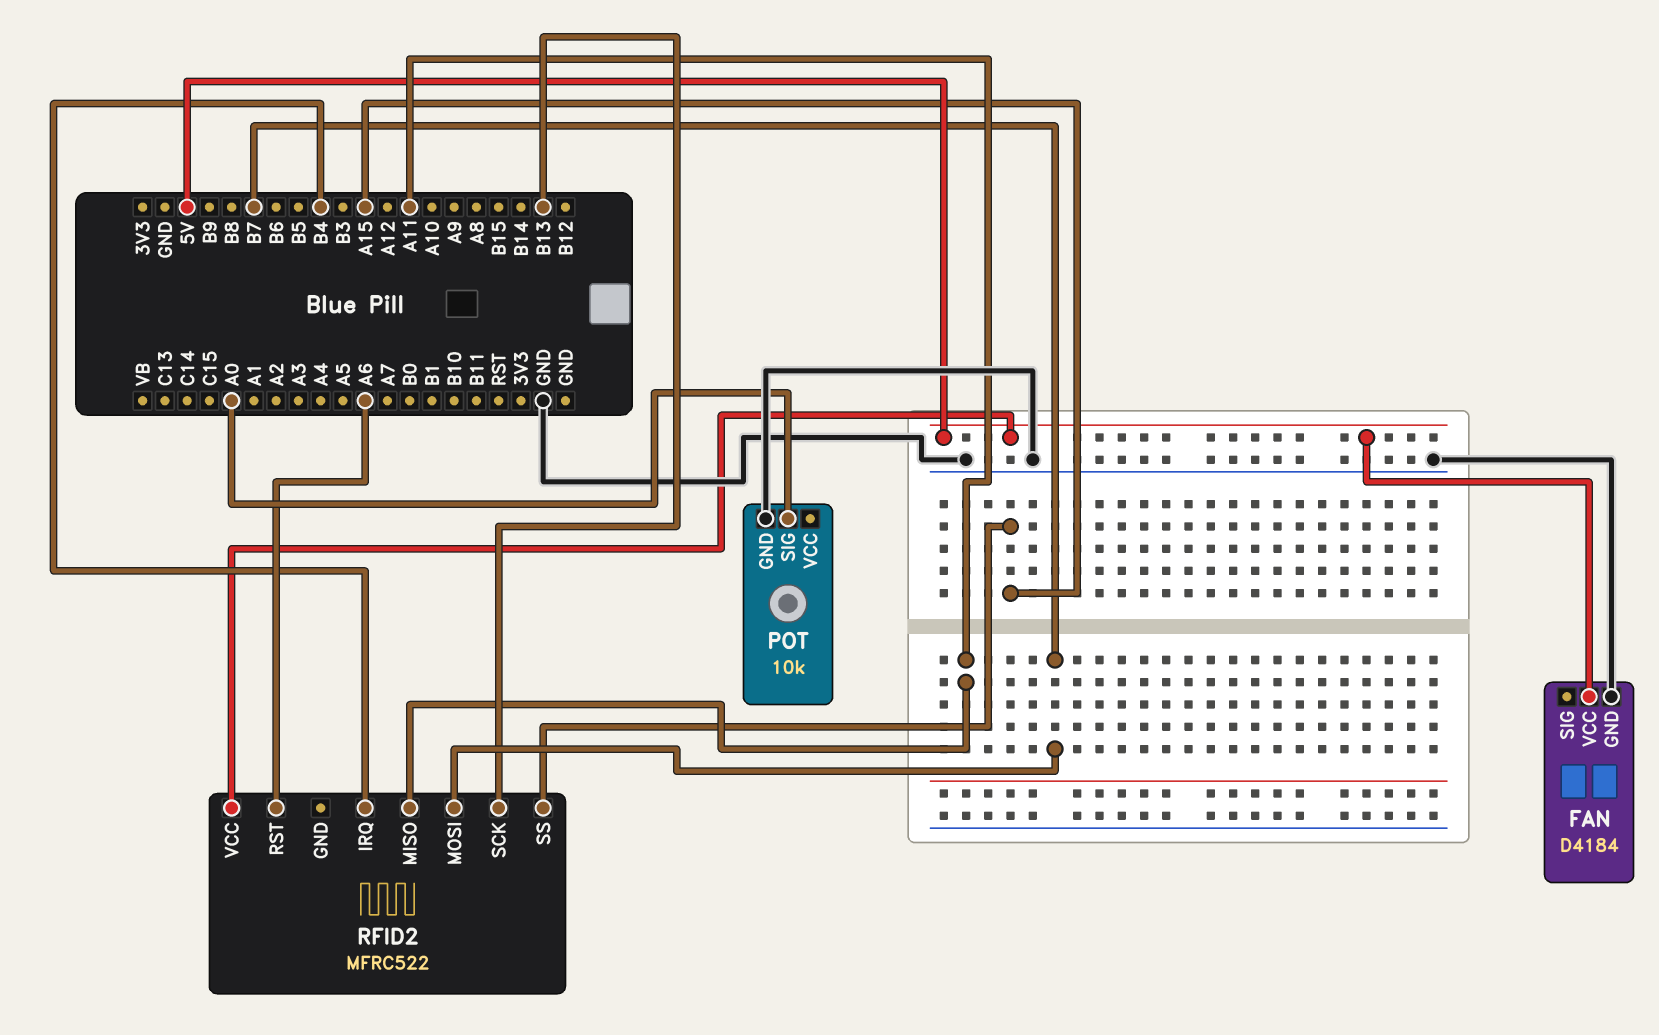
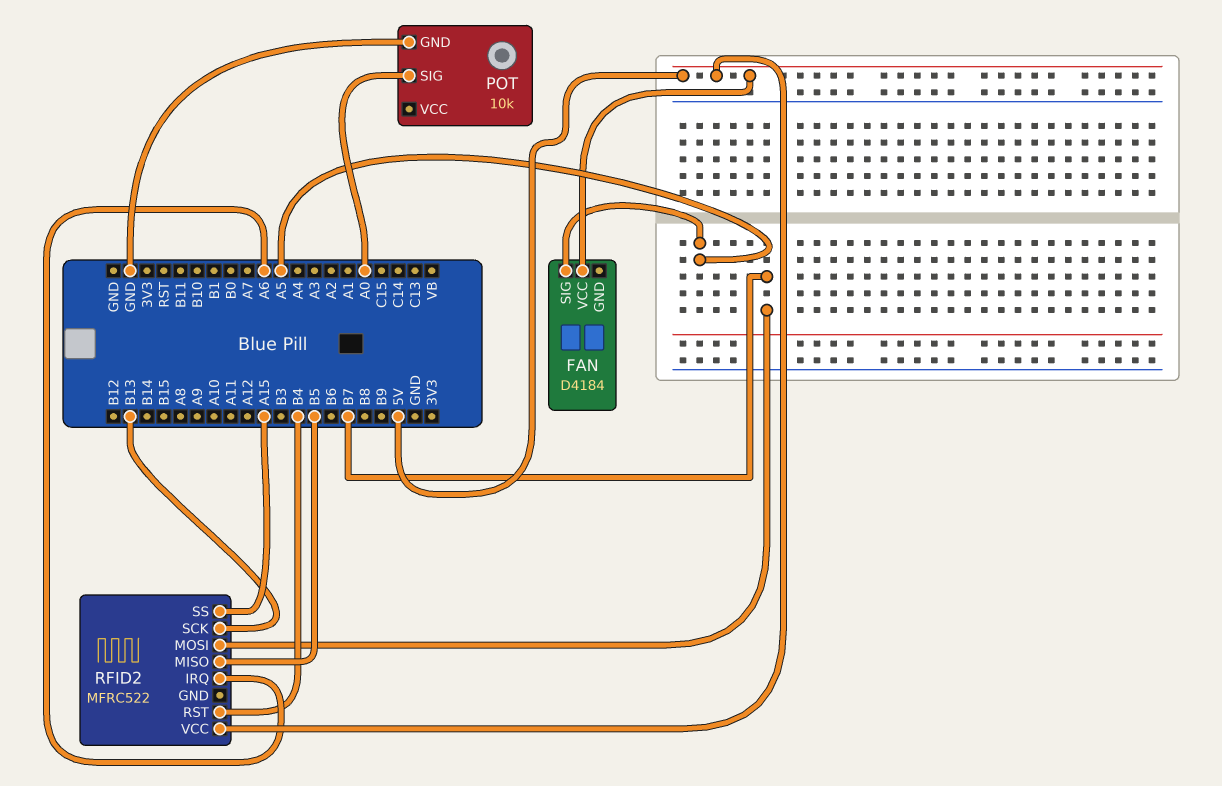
FAN pin GND: GND -> none
FAN pin SIG: none -> A5
RFID2 pin IRQ: B4 -> A6
RFID2 pin MISO: A11 -> B5
RFID2 pin RST: A6 -> B4

